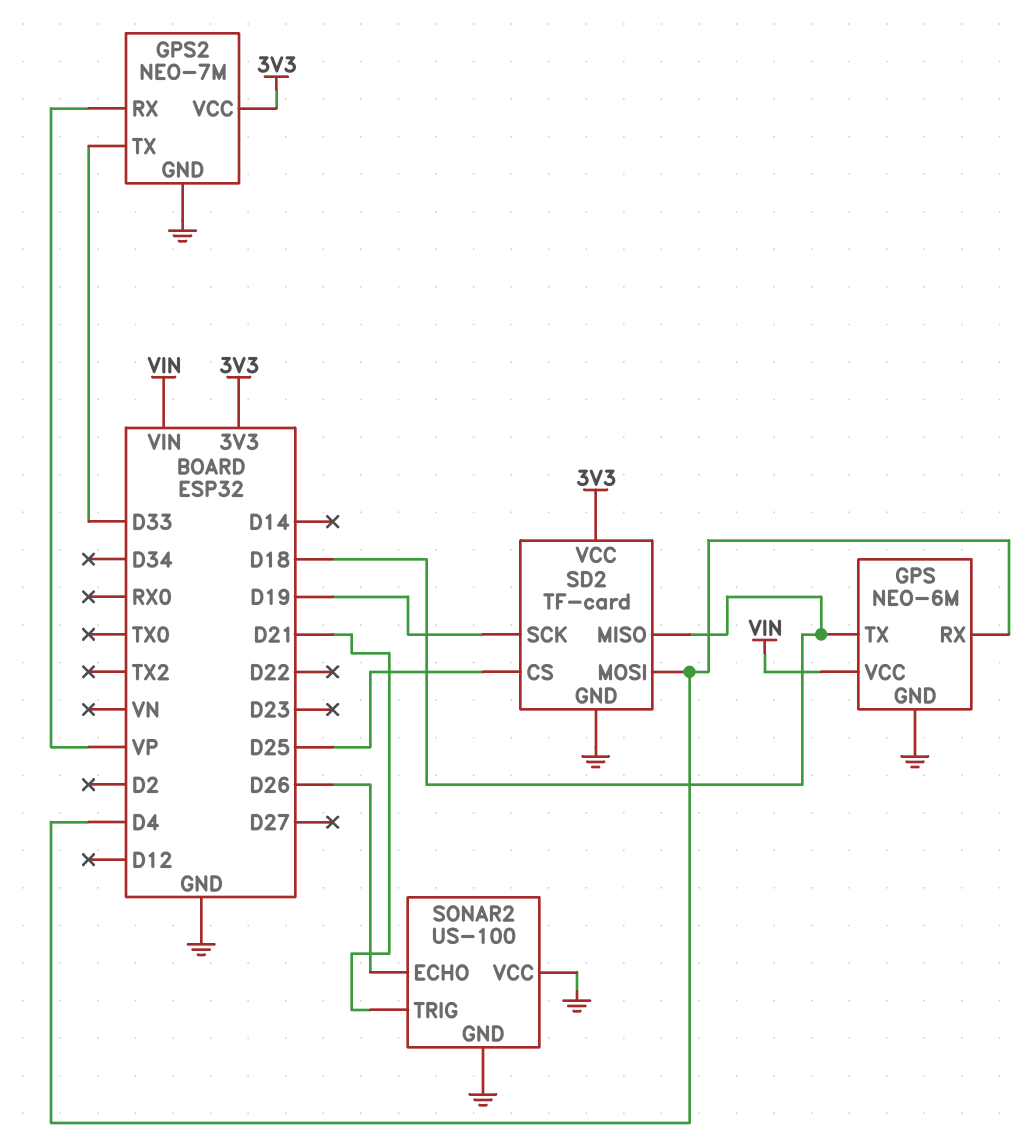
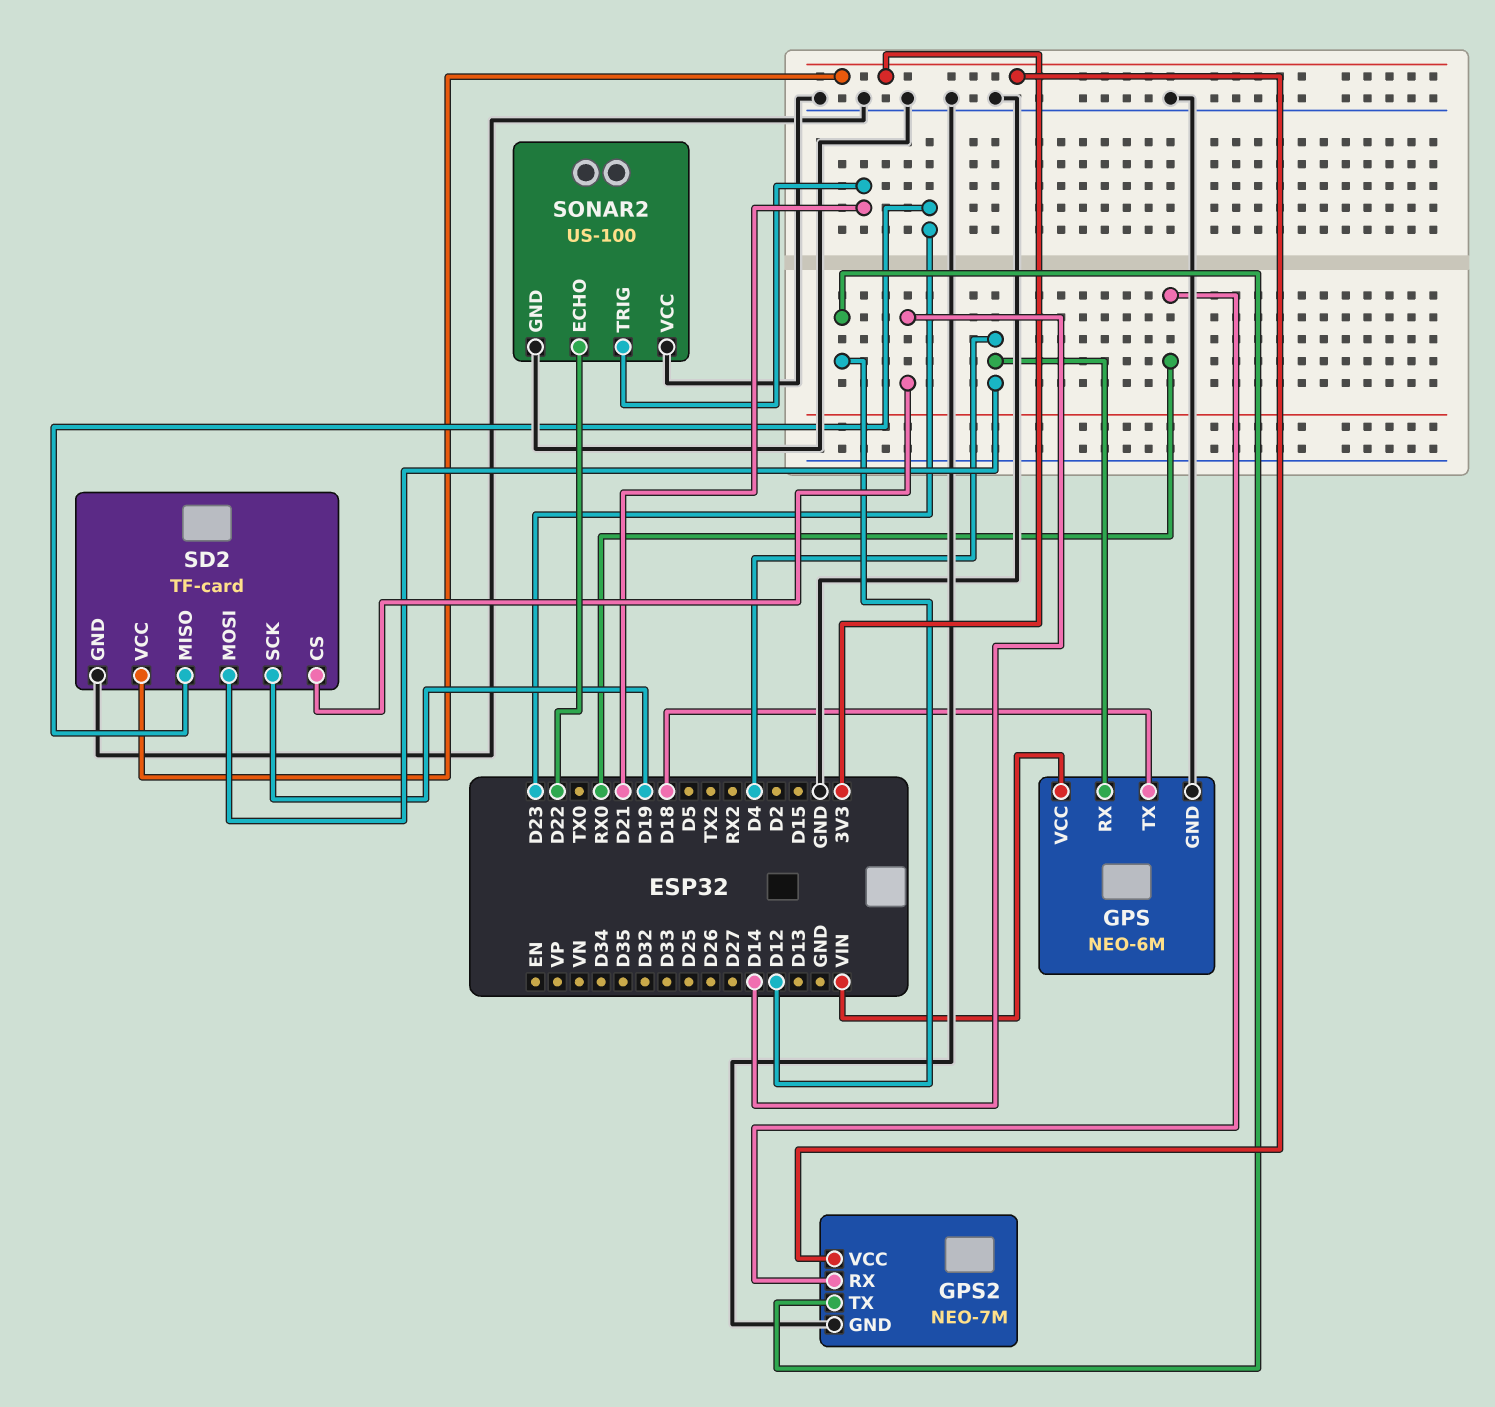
GPS2 pin RX: VP -> RX0
GPS2 pin TX: D33 -> D12
SD2 pin CS: D25 -> D14
SD2 pin MISO: D18 -> D23
SONAR2 pin ECHO: D26 -> D22

